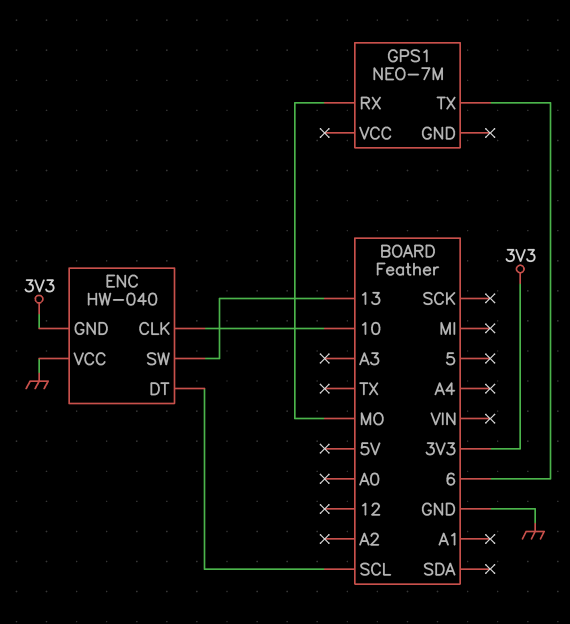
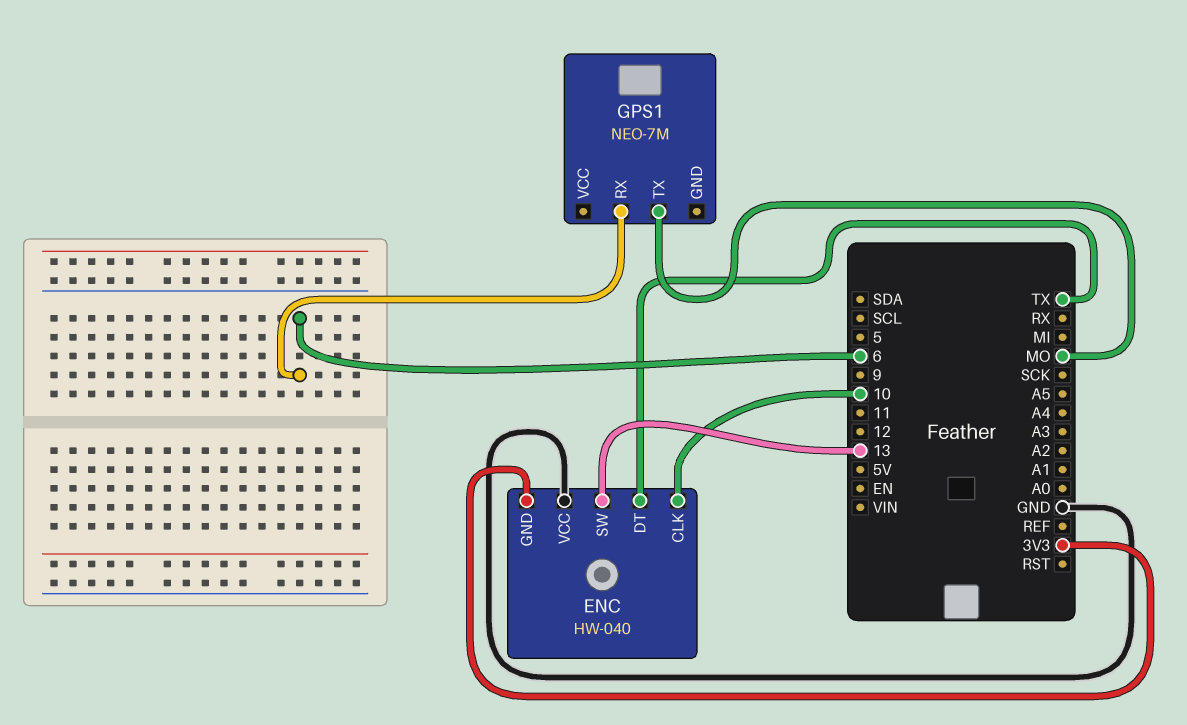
ENC pin DT: SCL -> TX
GPS1 pin RX: MO -> 6
GPS1 pin TX: 6 -> MO

